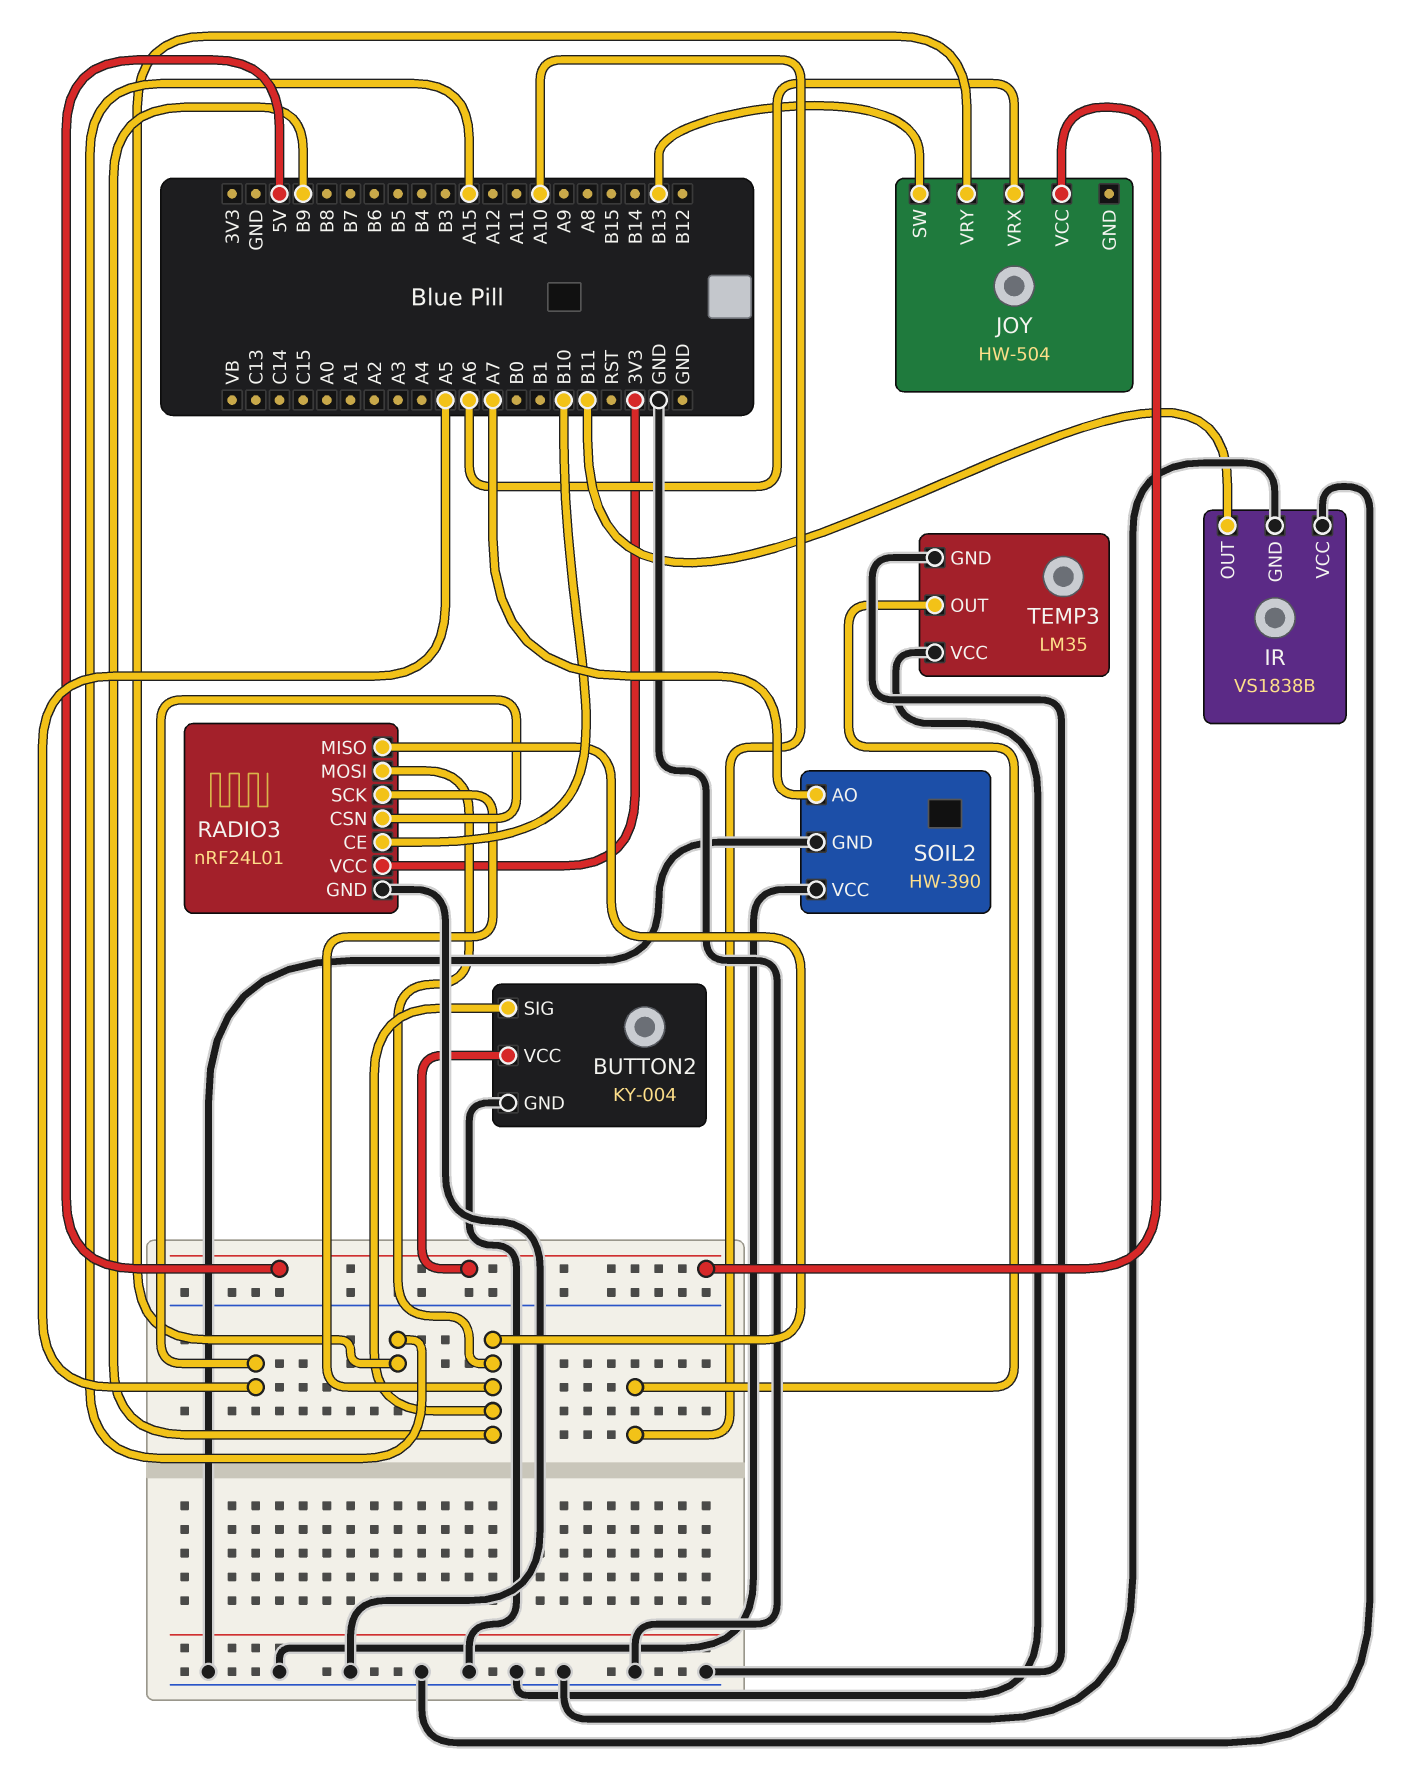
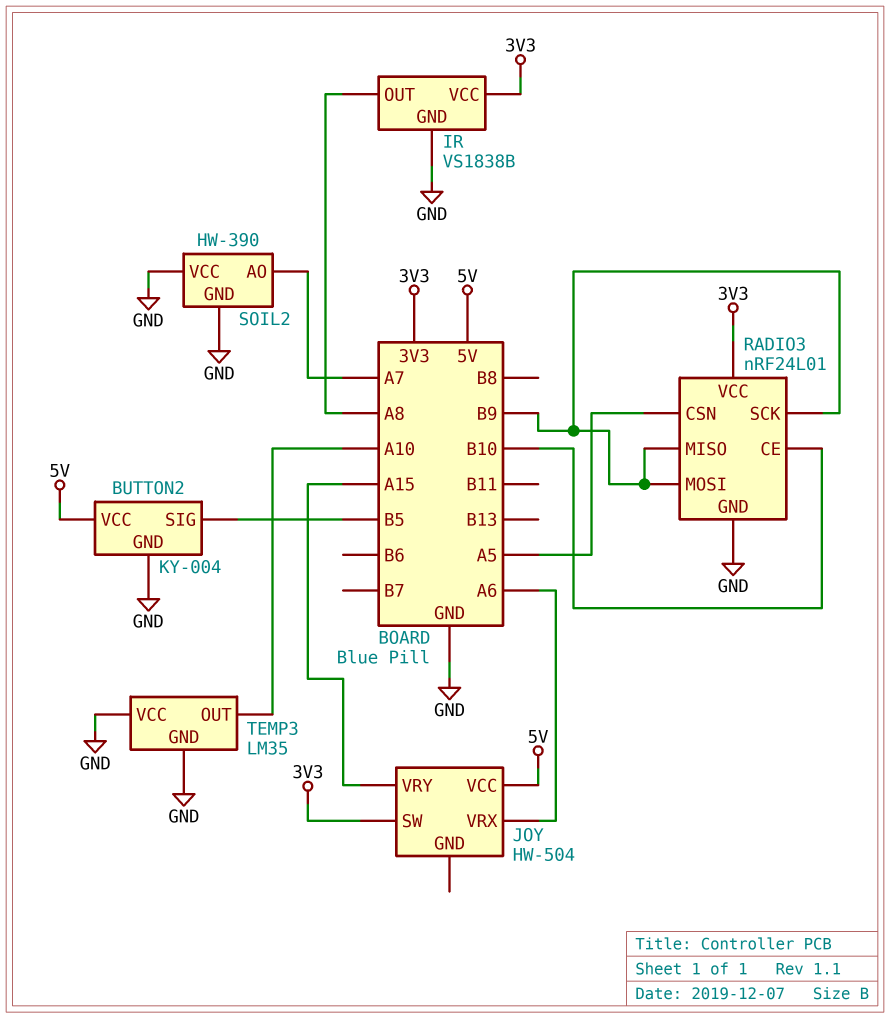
BUTTON2 pin SIG: B9 -> B5
IR pin OUT: B11 -> A8
IR pin VCC: GND -> 3V3
JOY pin SW: B13 -> 3V3

